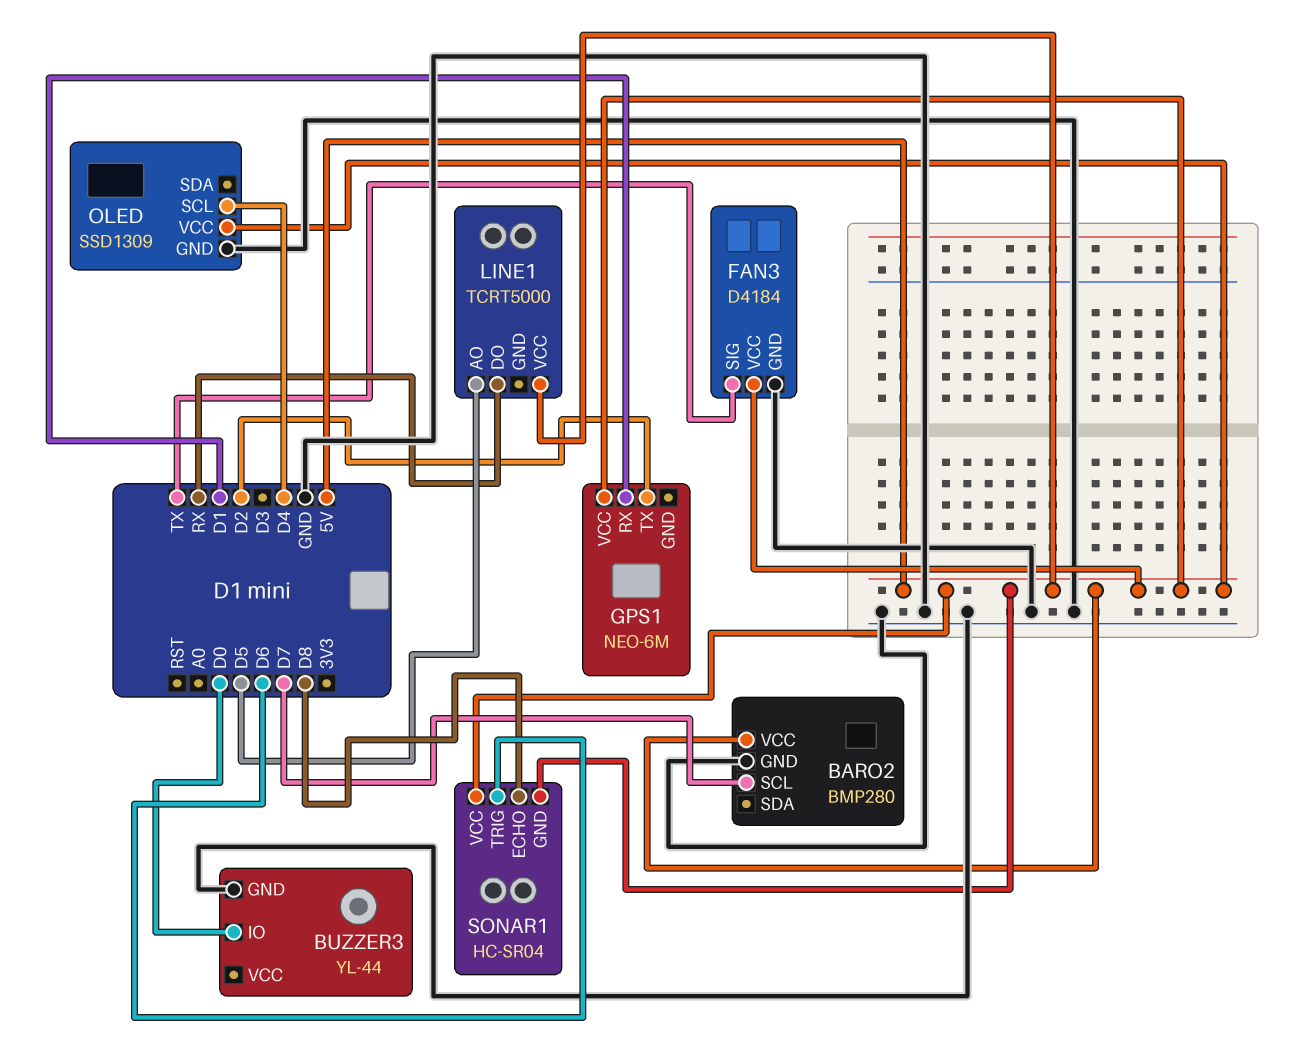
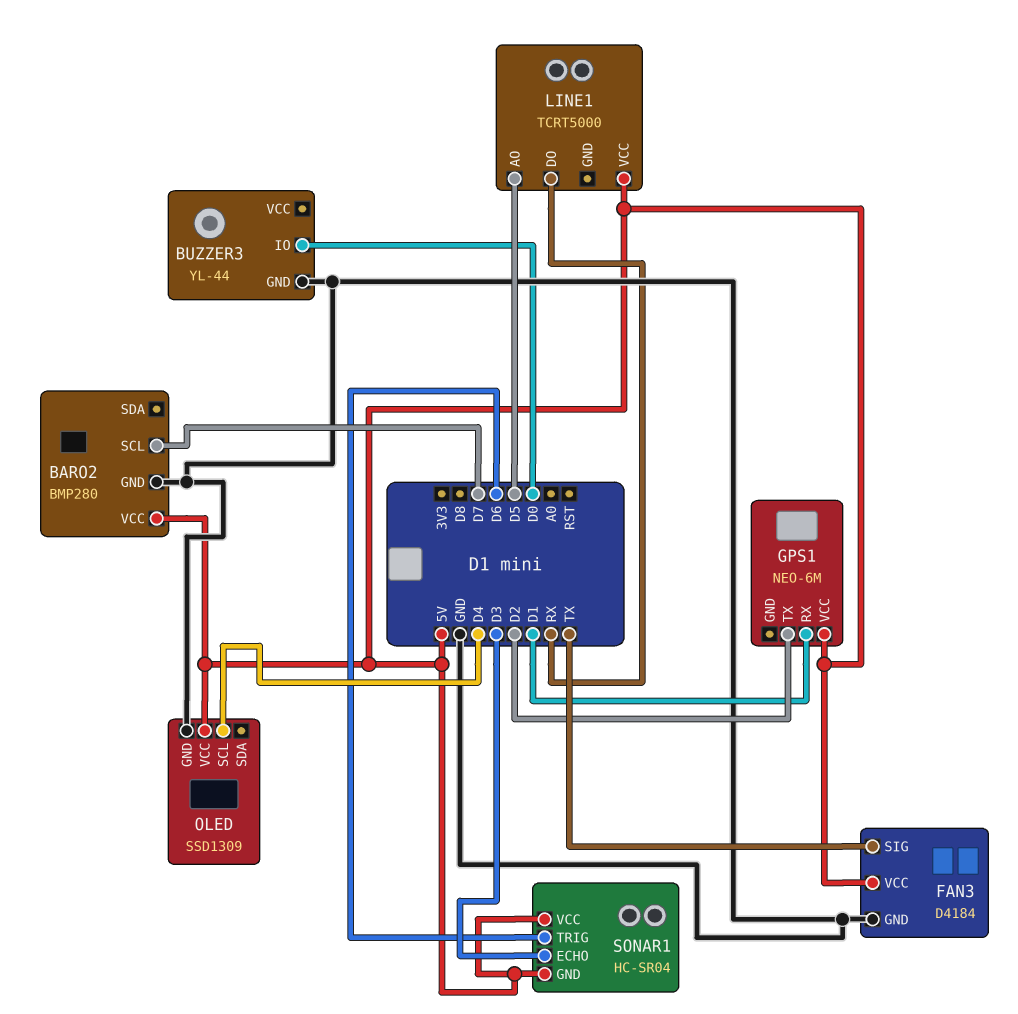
SONAR1 pin ECHO: D8 -> D3

